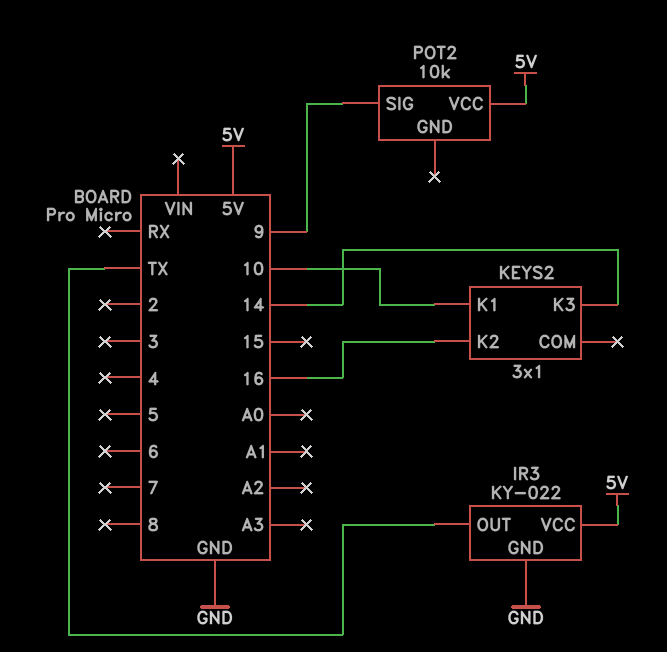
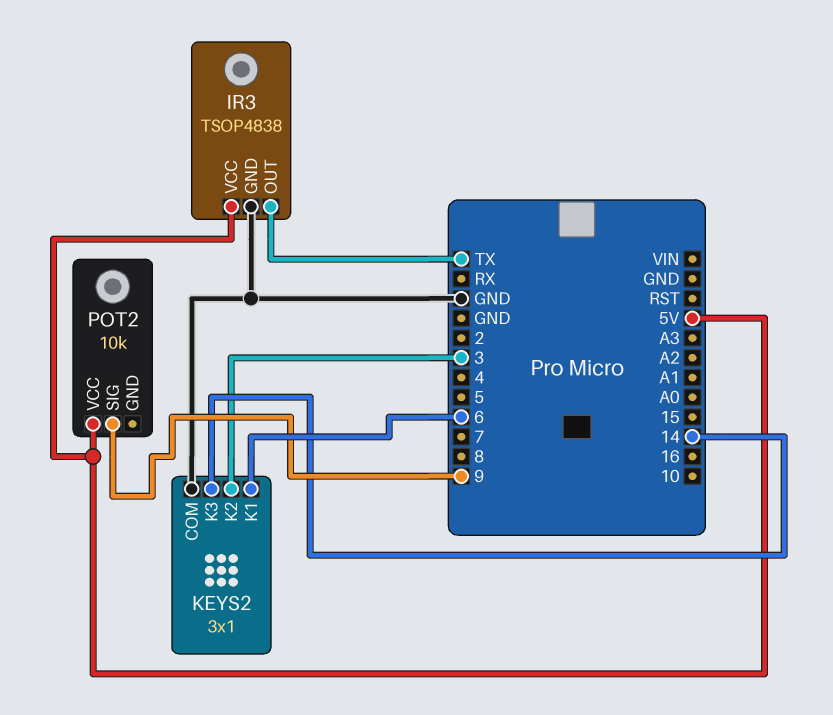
IR3: KY-022 -> TSOP4838
KEYS2 pin COM: none -> GND
KEYS2 pin K1: 10 -> 6
KEYS2 pin K2: 16 -> 3

